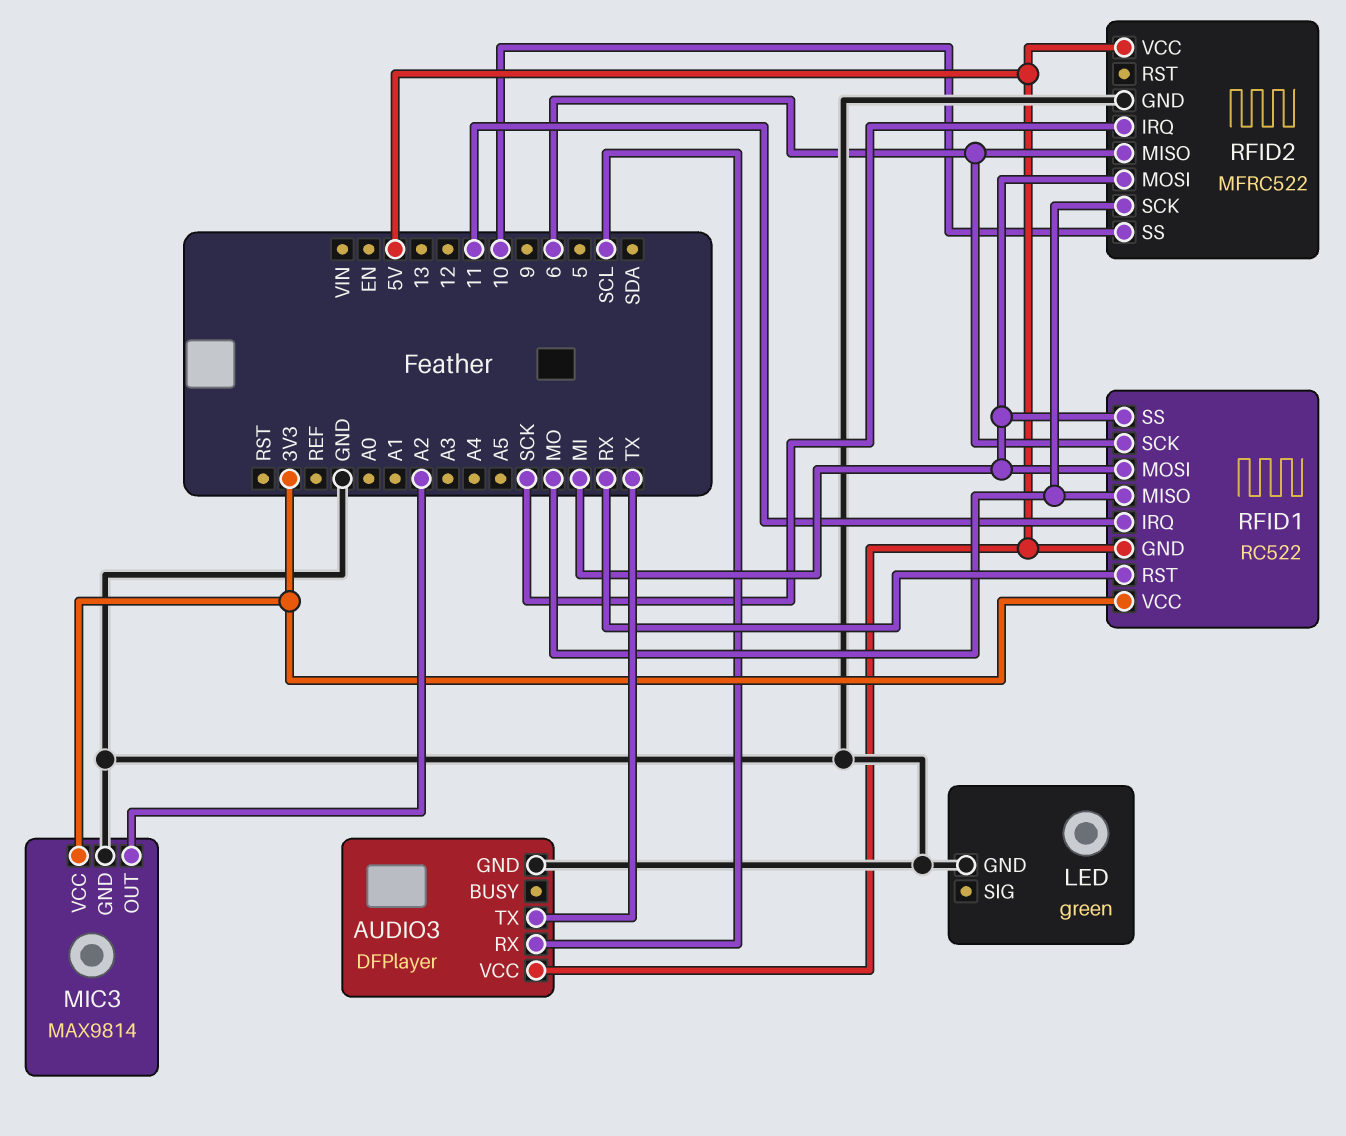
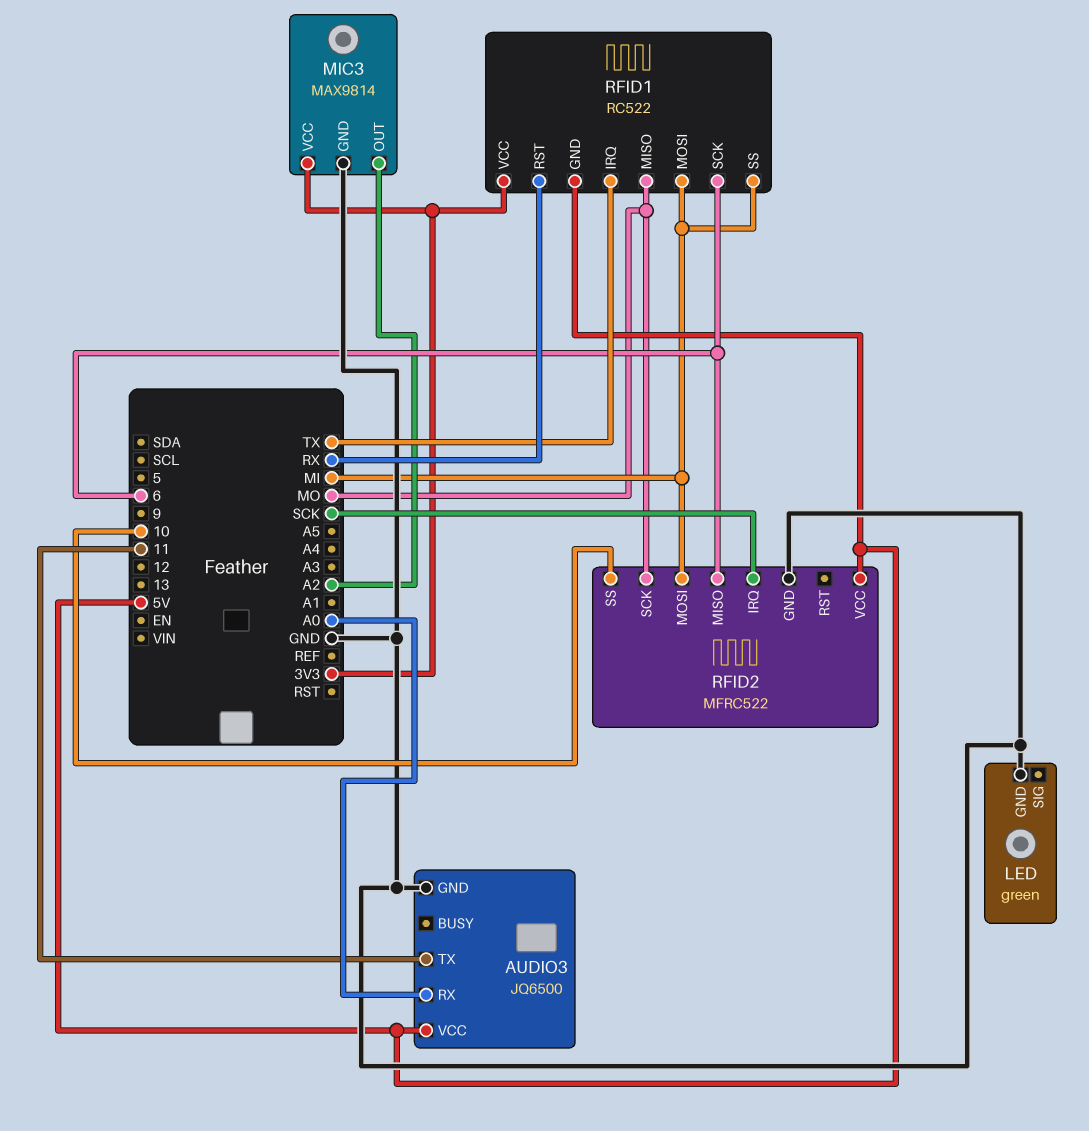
AUDIO3: DFPlayer -> JQ6500
AUDIO3 pin RX: SCL -> A0
AUDIO3 pin TX: TX -> 11
RFID1 pin IRQ: 11 -> TX

